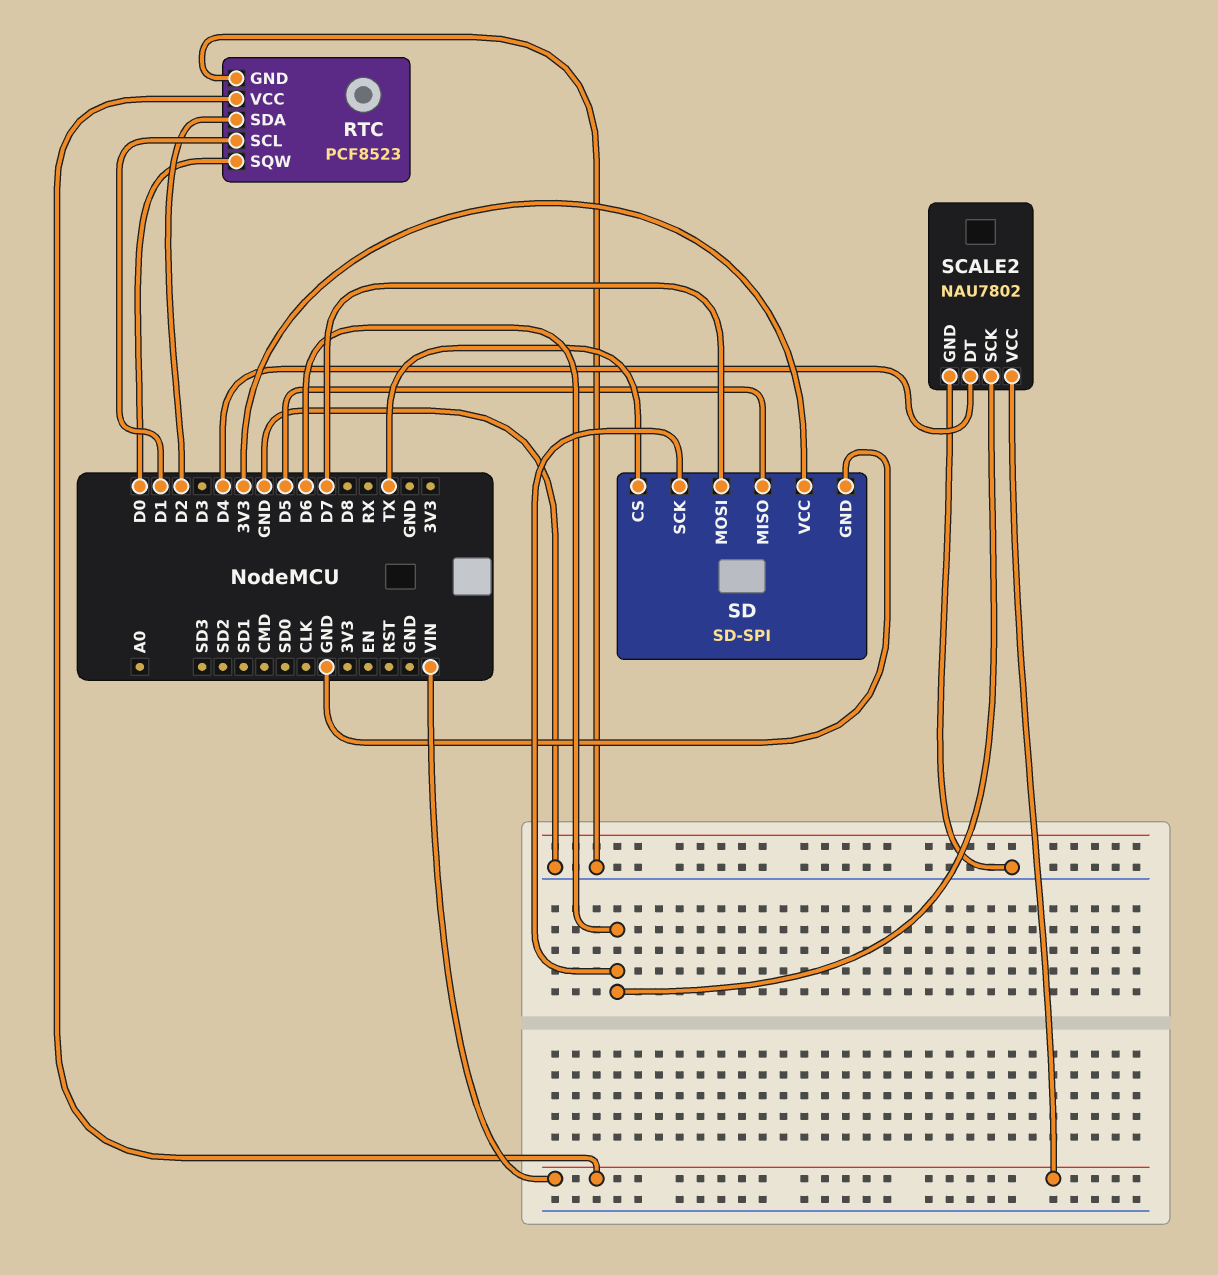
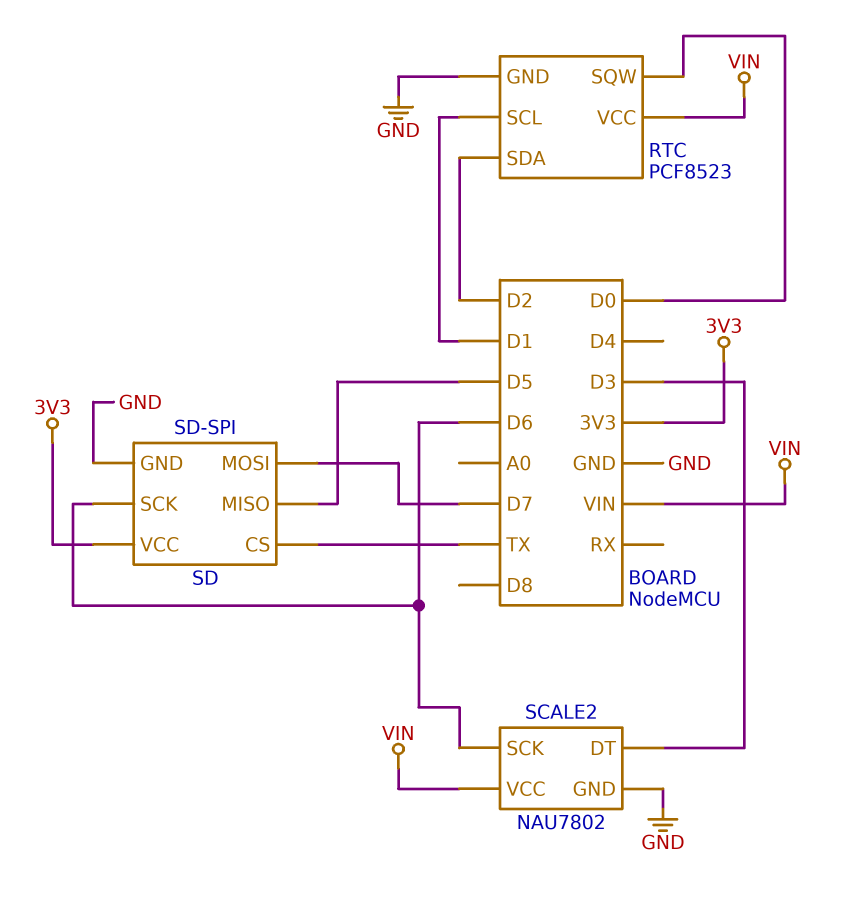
SCALE2 pin DT: D4 -> D3

